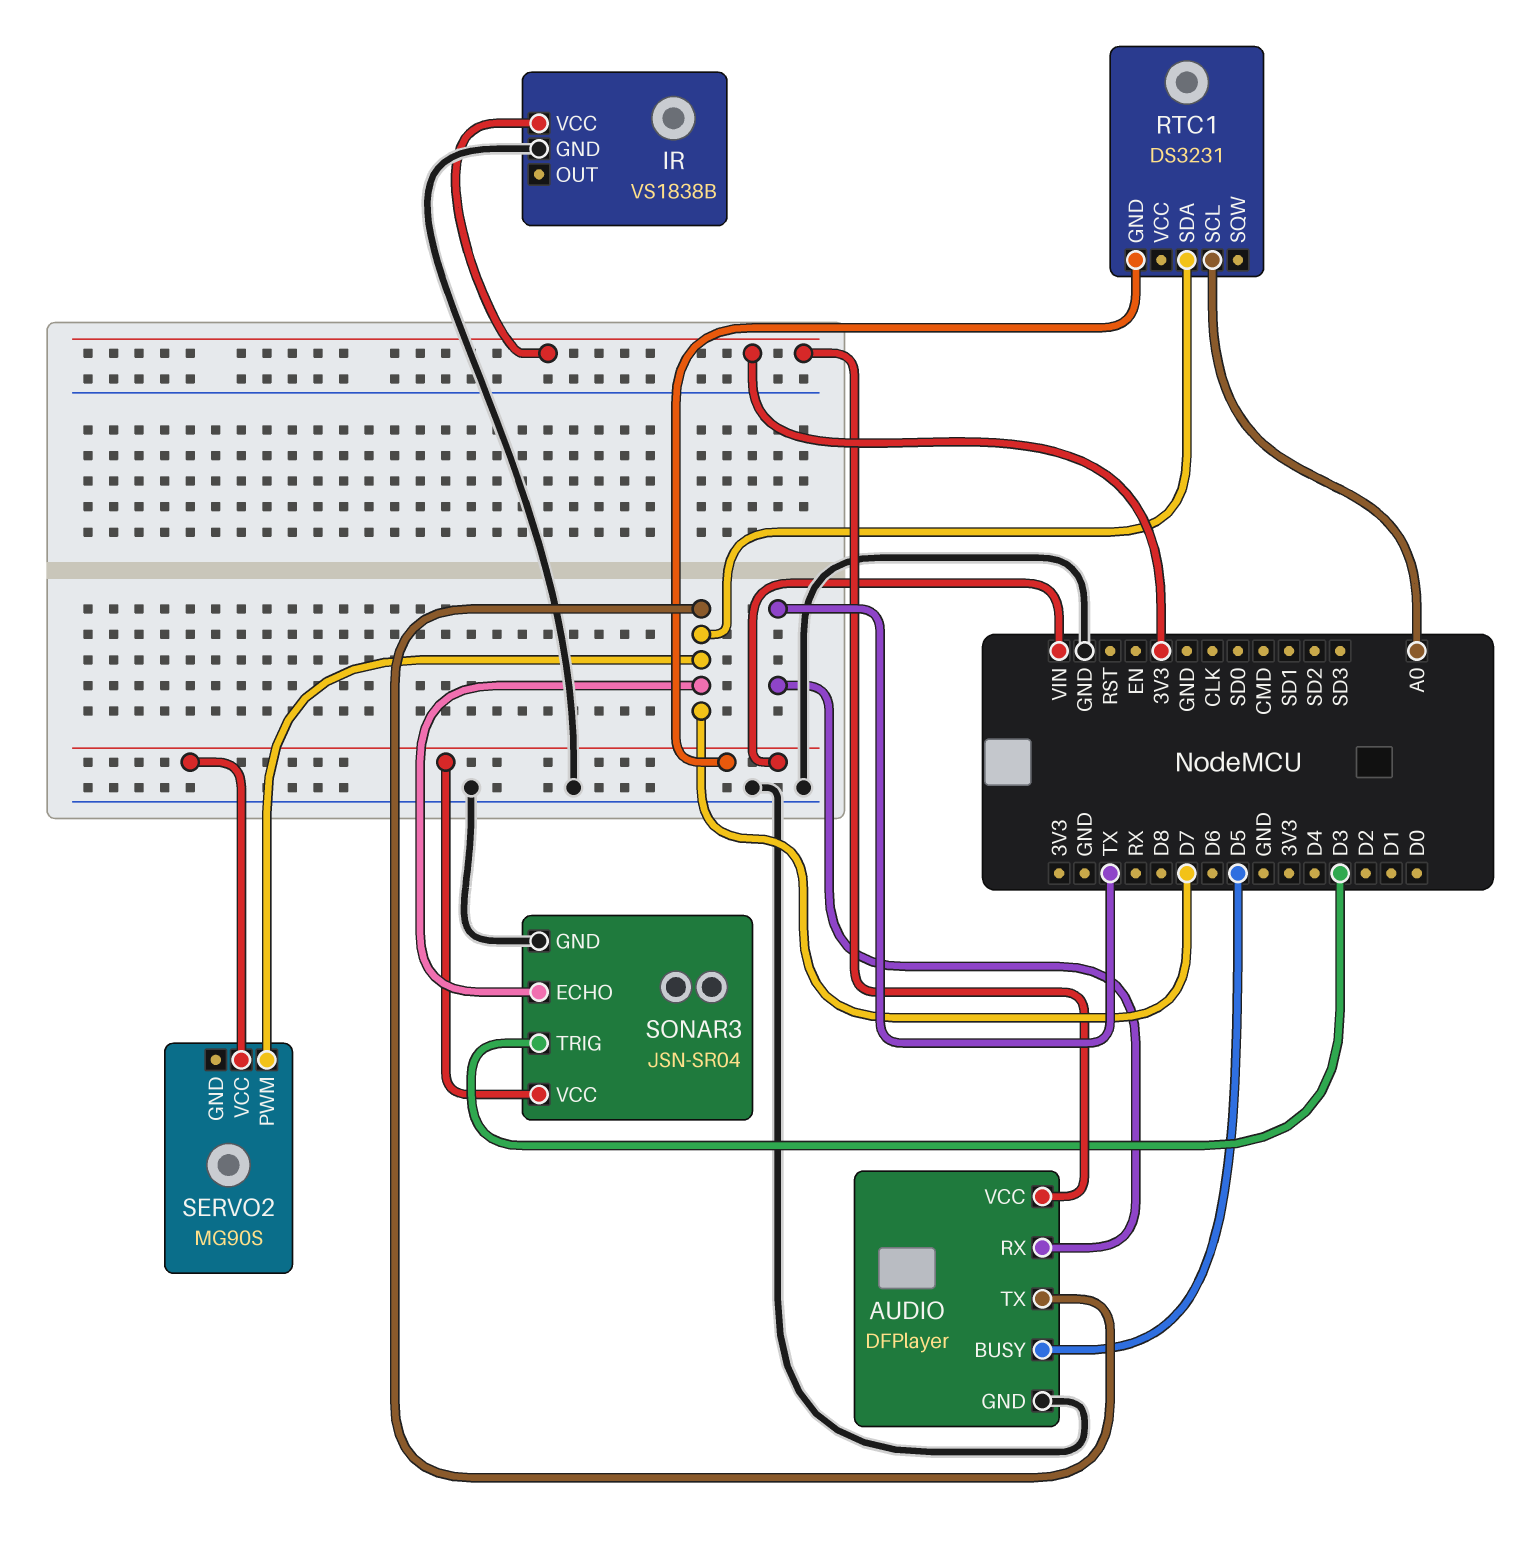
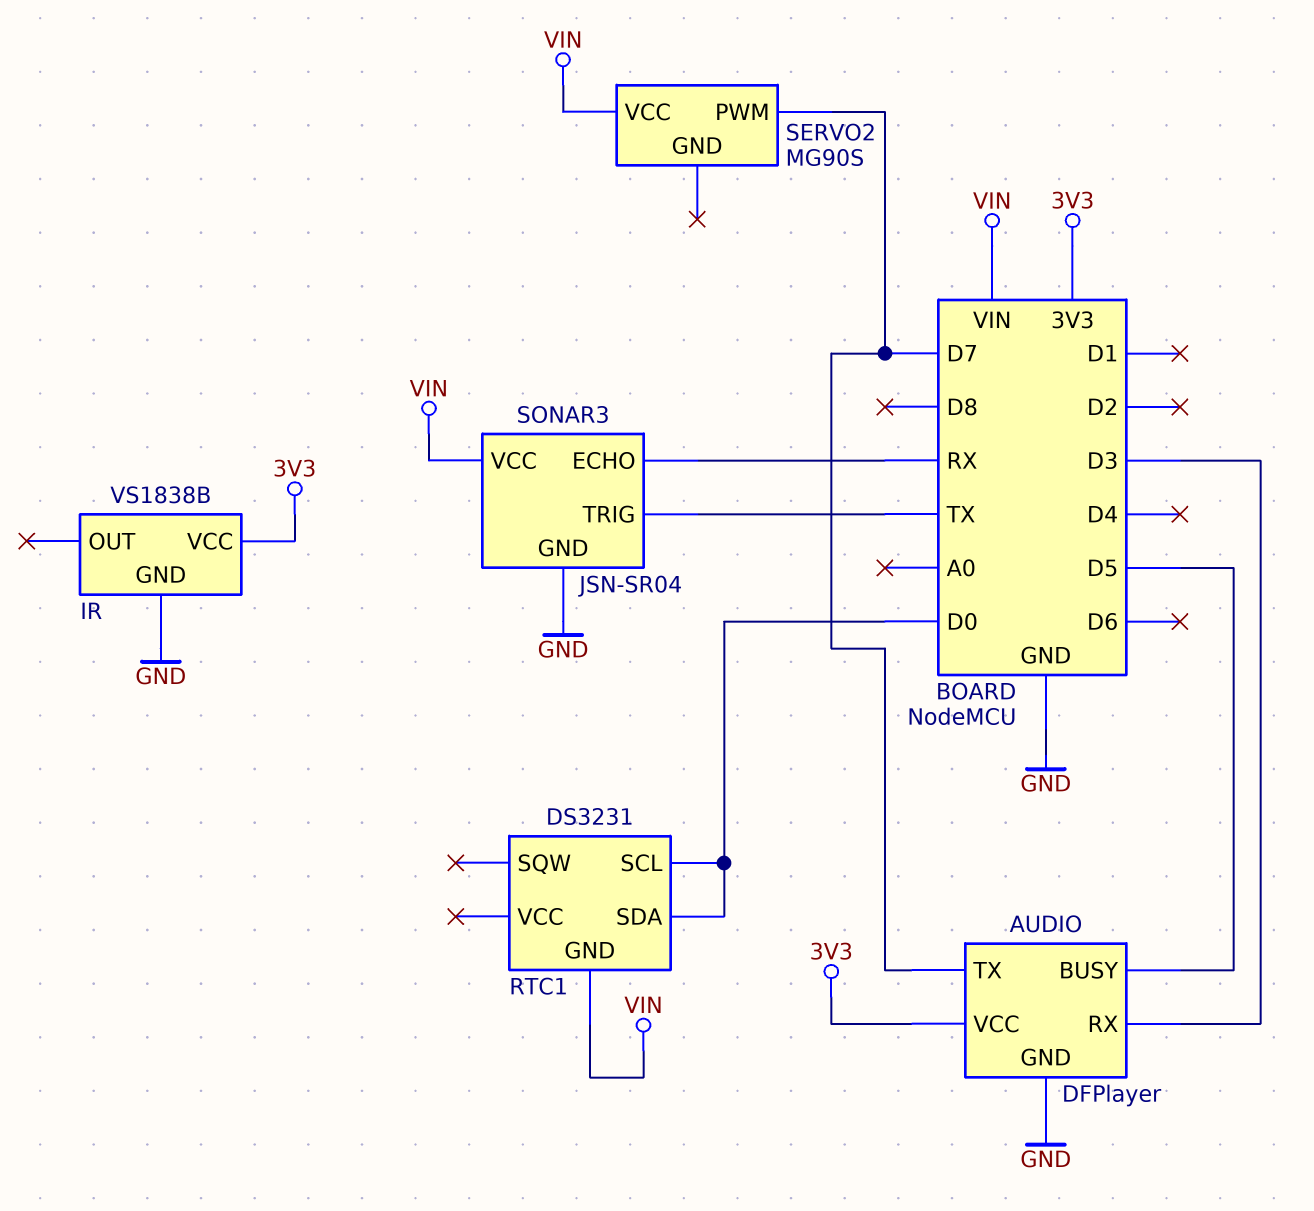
AUDIO pin RX: TX -> D3
RTC1 pin SCL: A0 -> D0
RTC1 pin SDA: D7 -> D0
SONAR3 pin ECHO: D7 -> RX
SONAR3 pin TRIG: D3 -> TX

